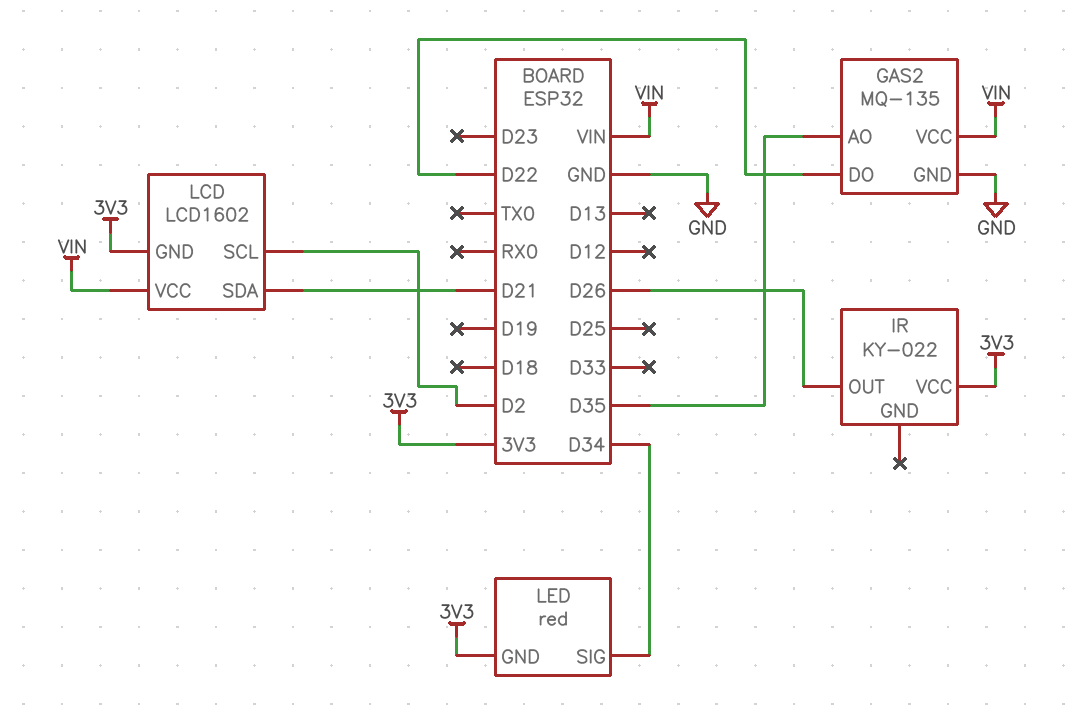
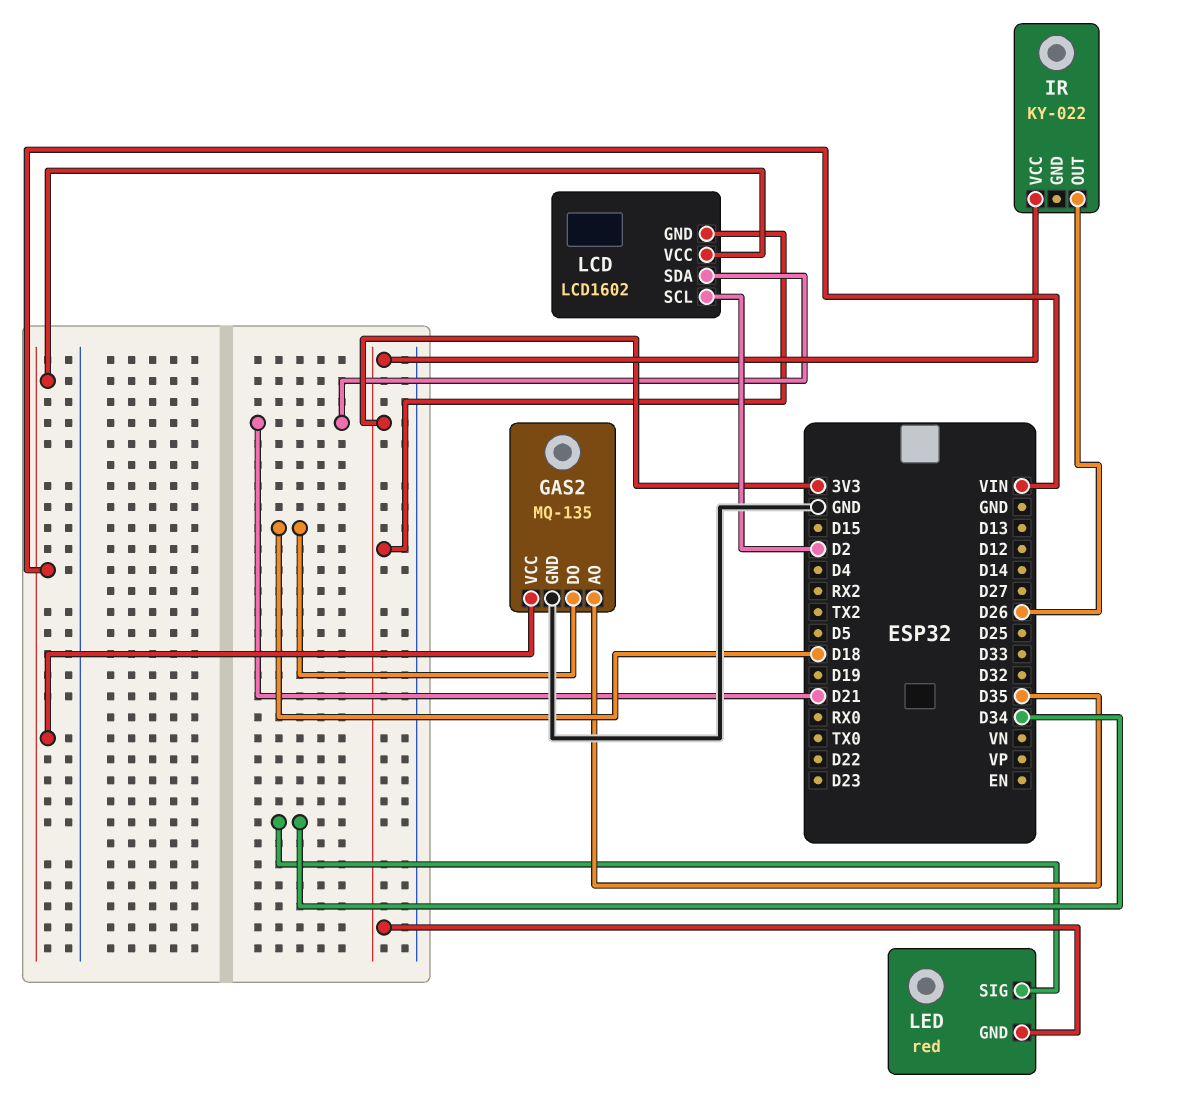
GAS2 pin DO: D22 -> D18

